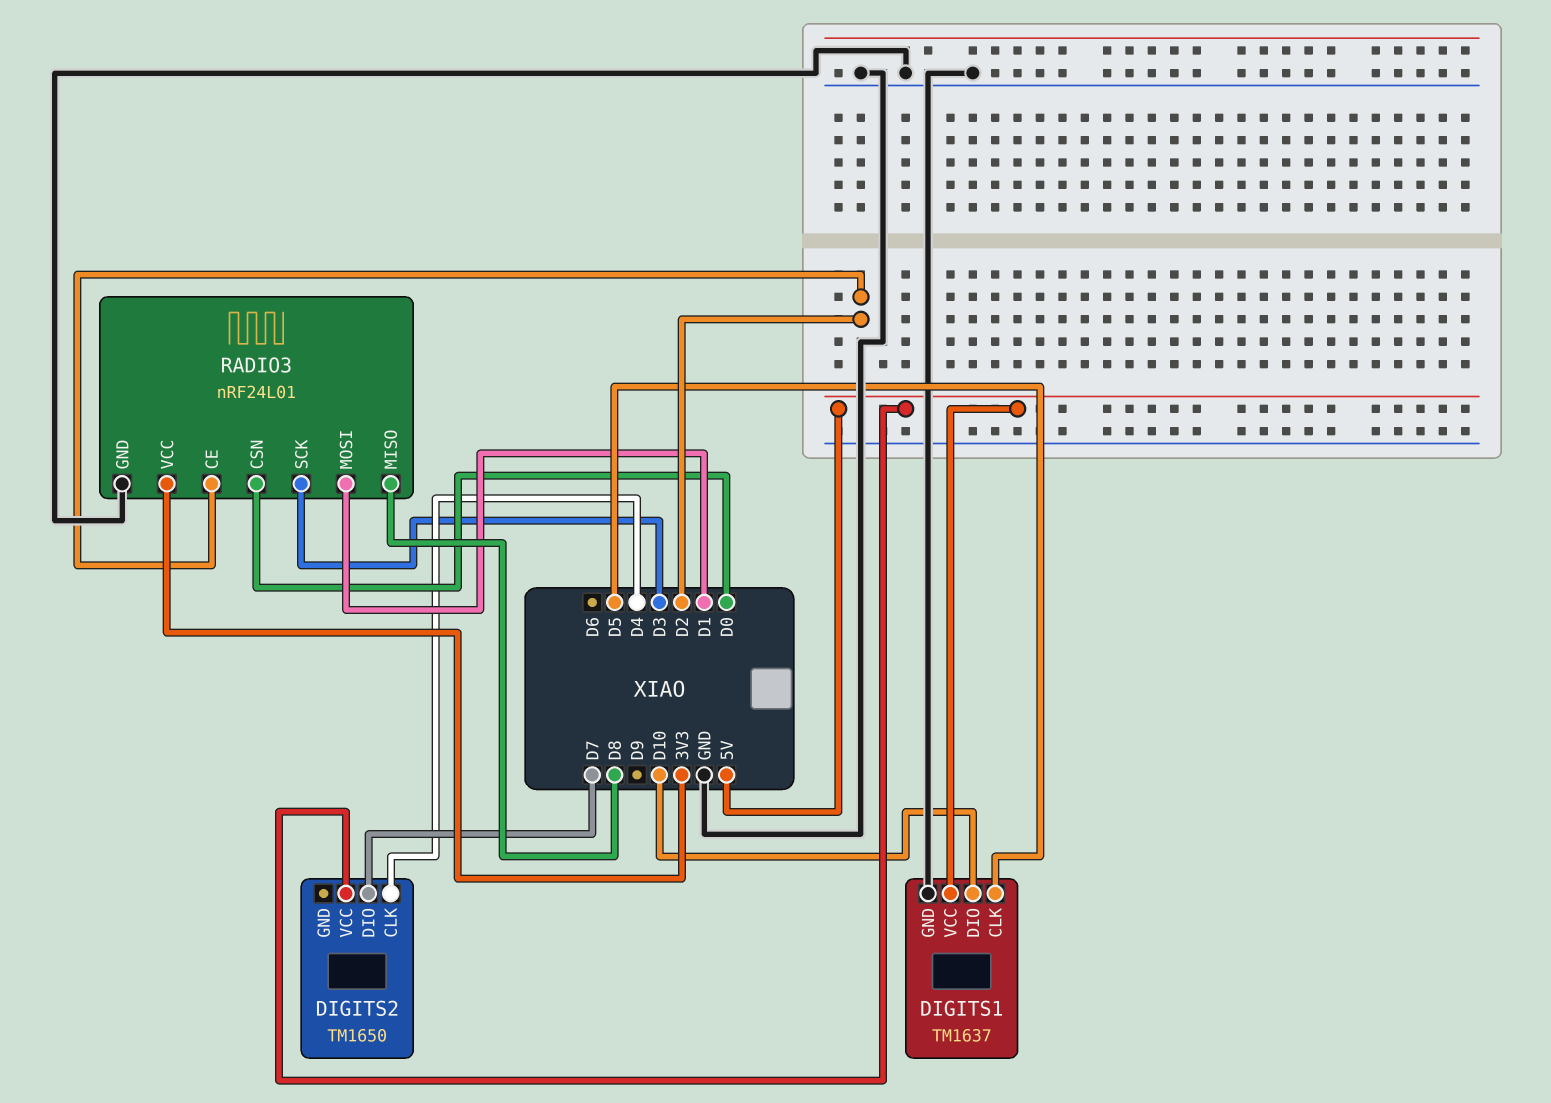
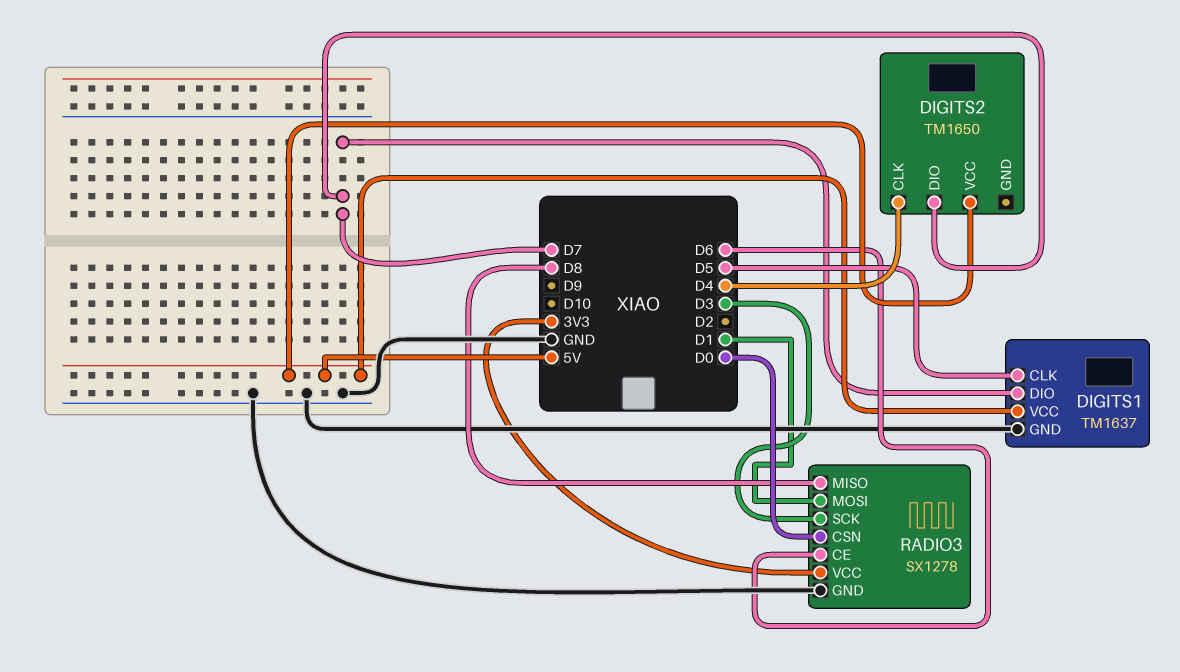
DIGITS1 pin DIO: D10 -> D7
RADIO3: nRF24L01 -> SX1278
RADIO3 pin CE: D2 -> D6

